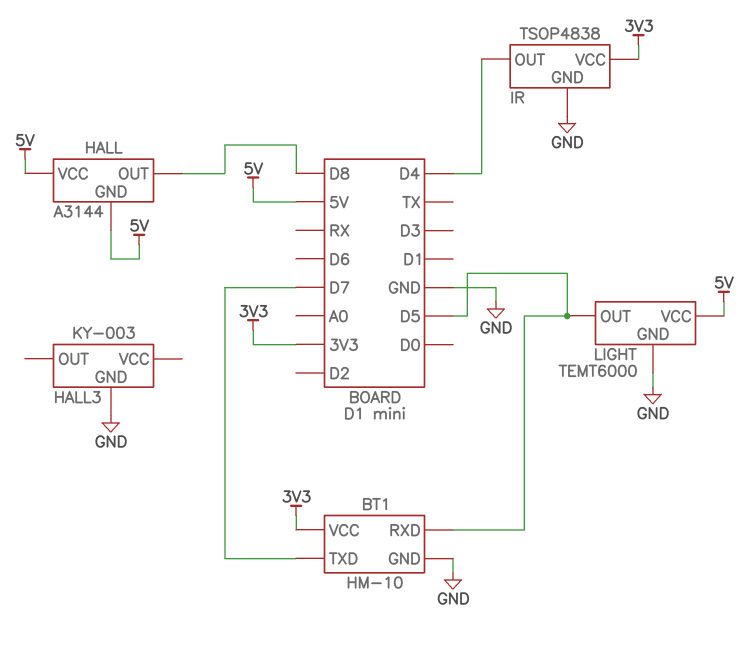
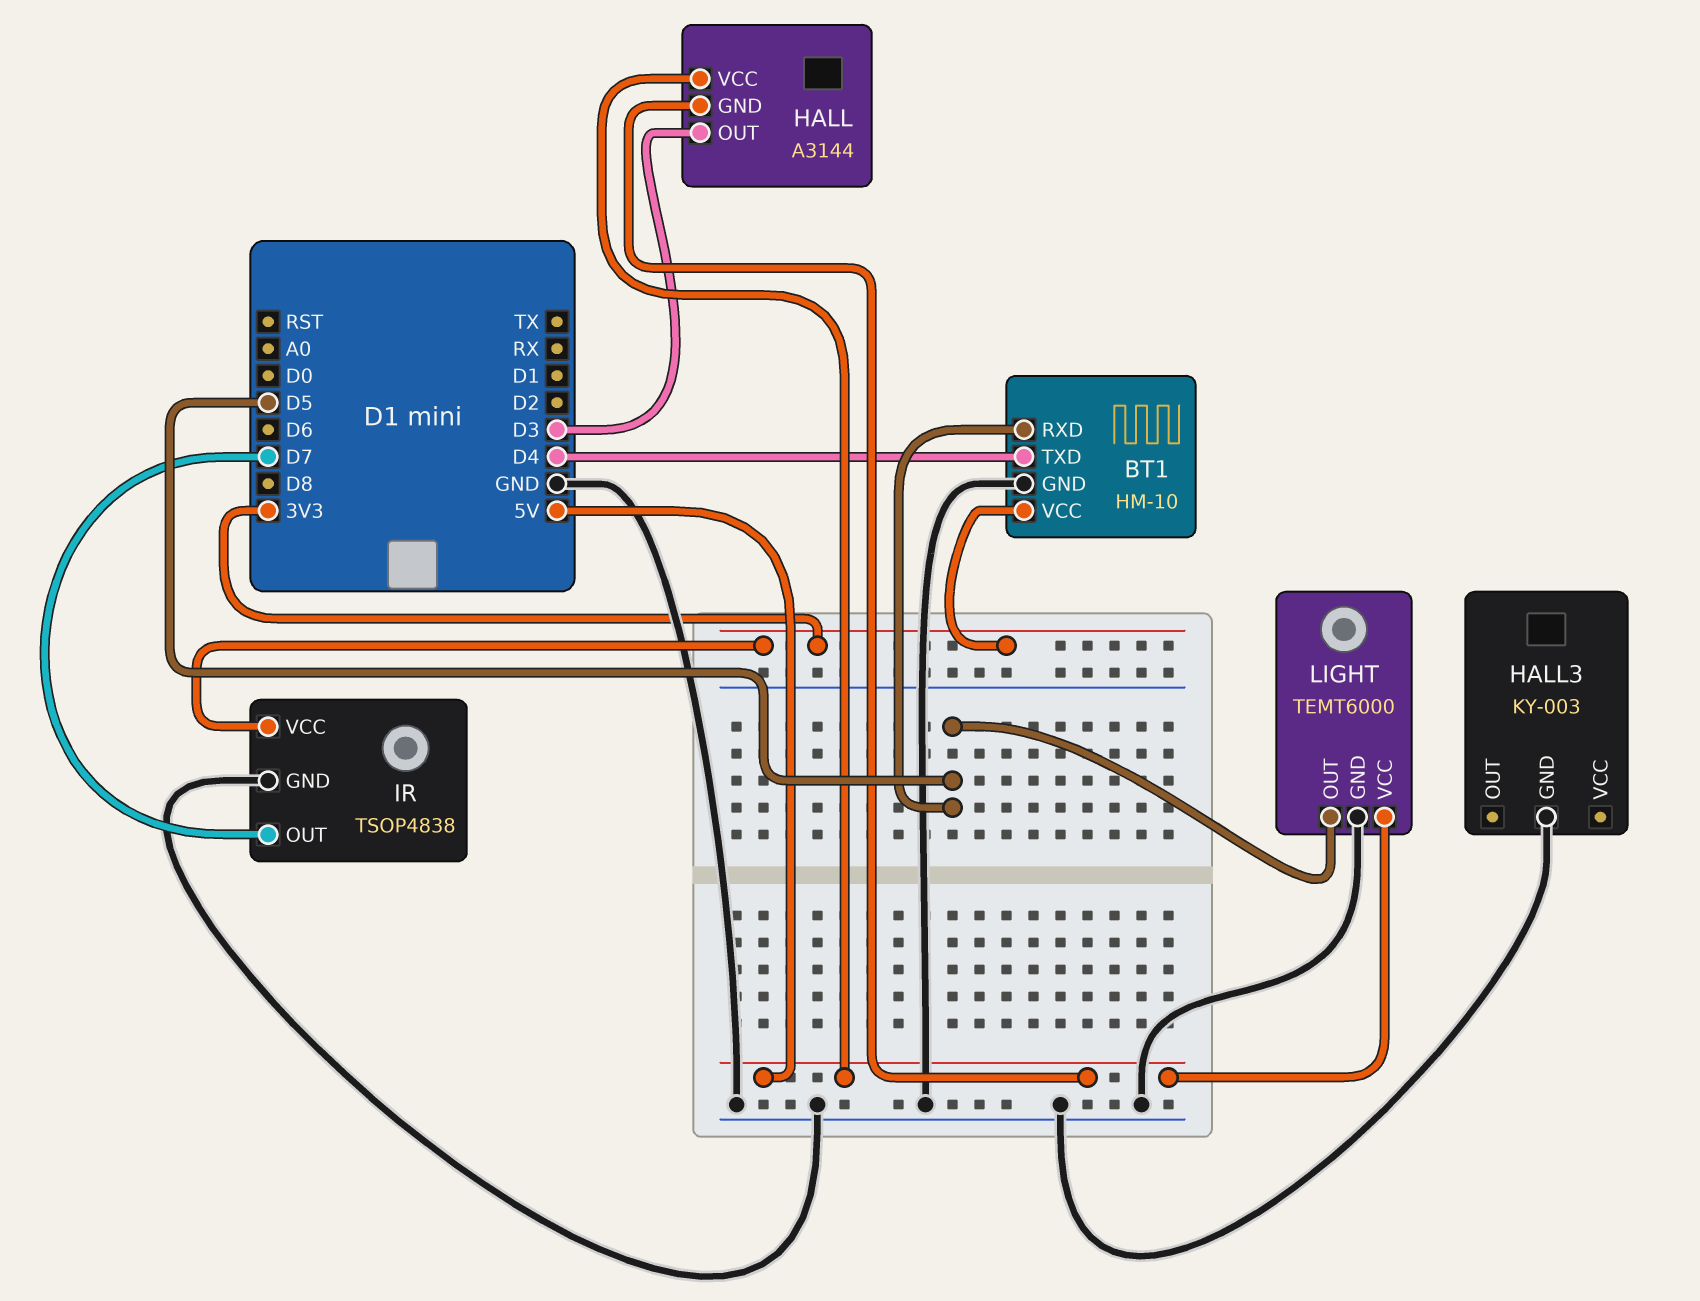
BT1 pin TXD: D7 -> D4
HALL pin OUT: D8 -> D3
IR pin OUT: D4 -> D7

